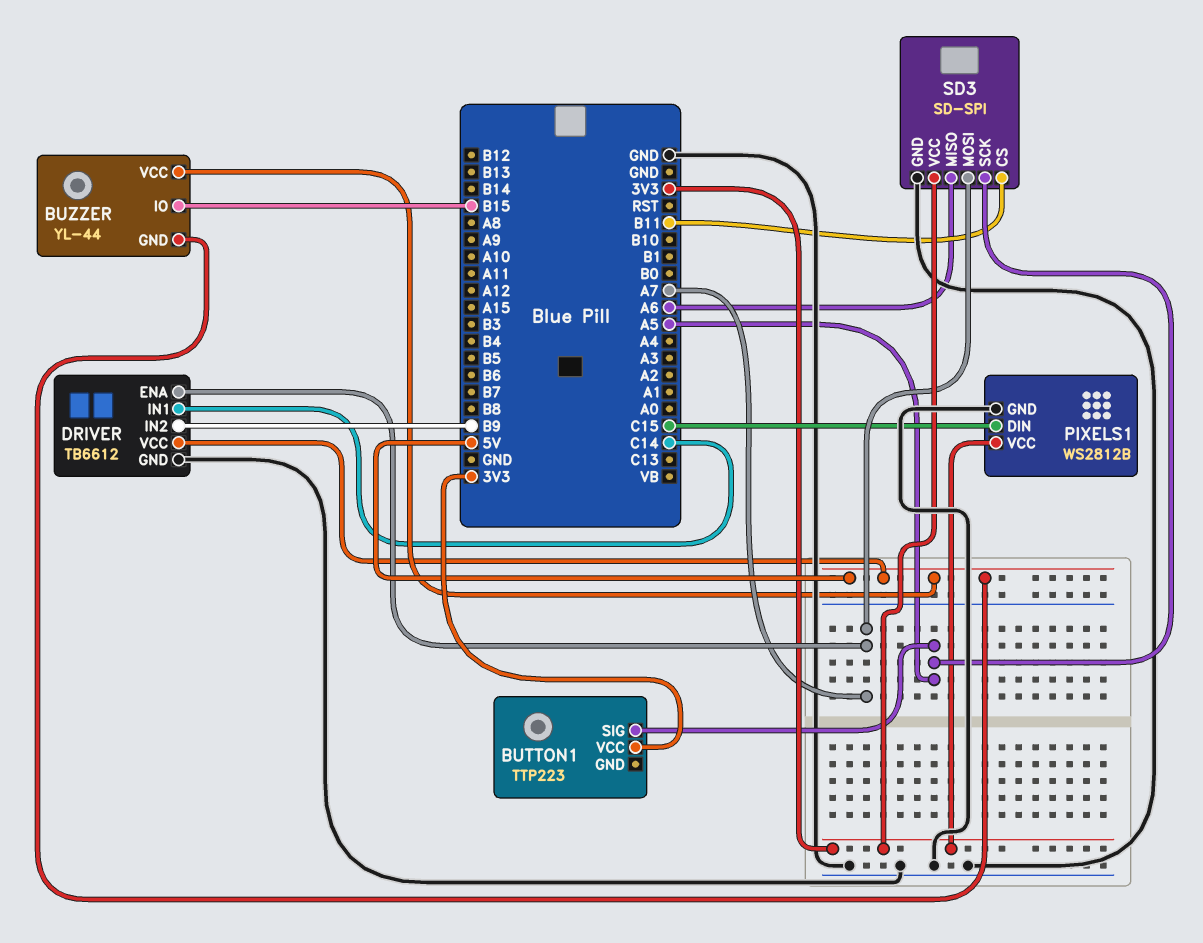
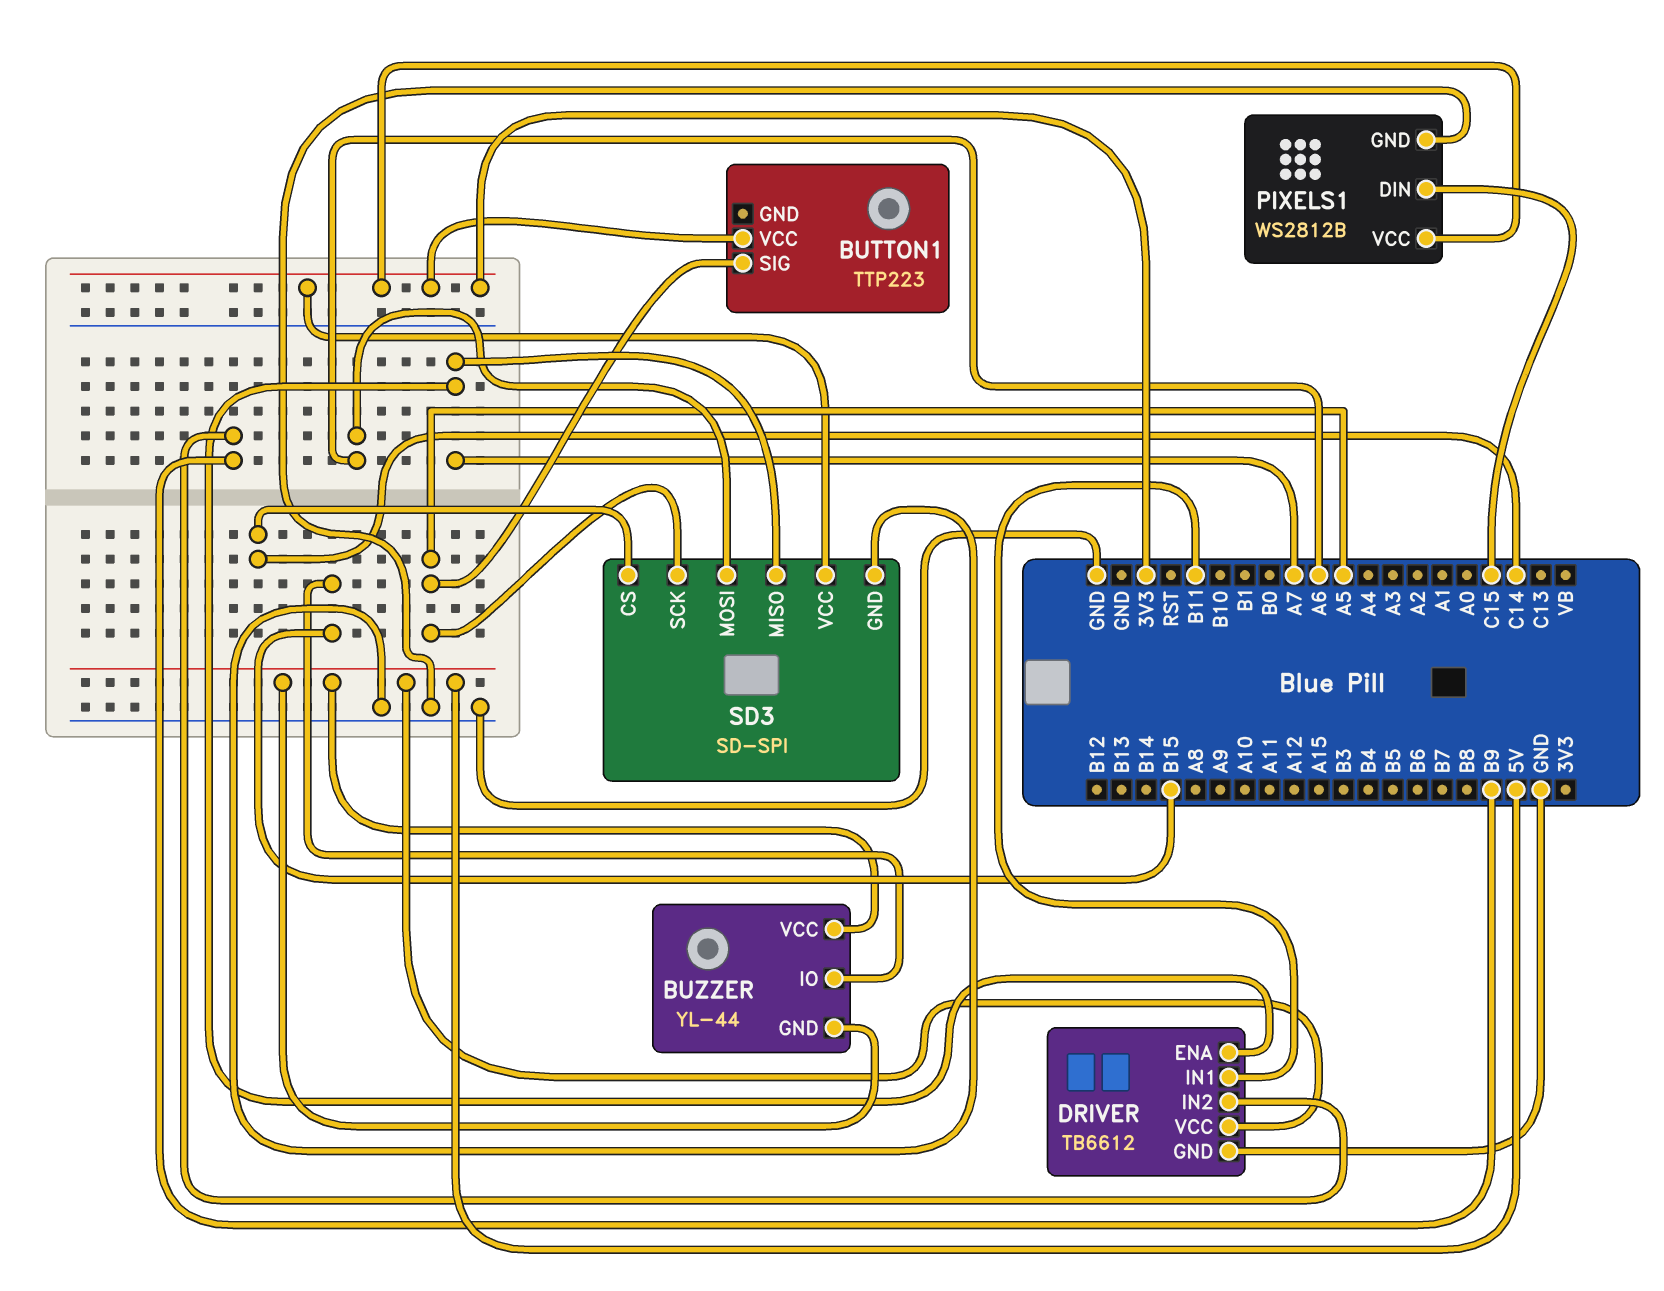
DRIVER pin IN1: C14 -> B11
SD3 pin CS: B11 -> C14
SD3 pin MISO: A6 -> A7
SD3 pin MOSI: A7 -> A6

